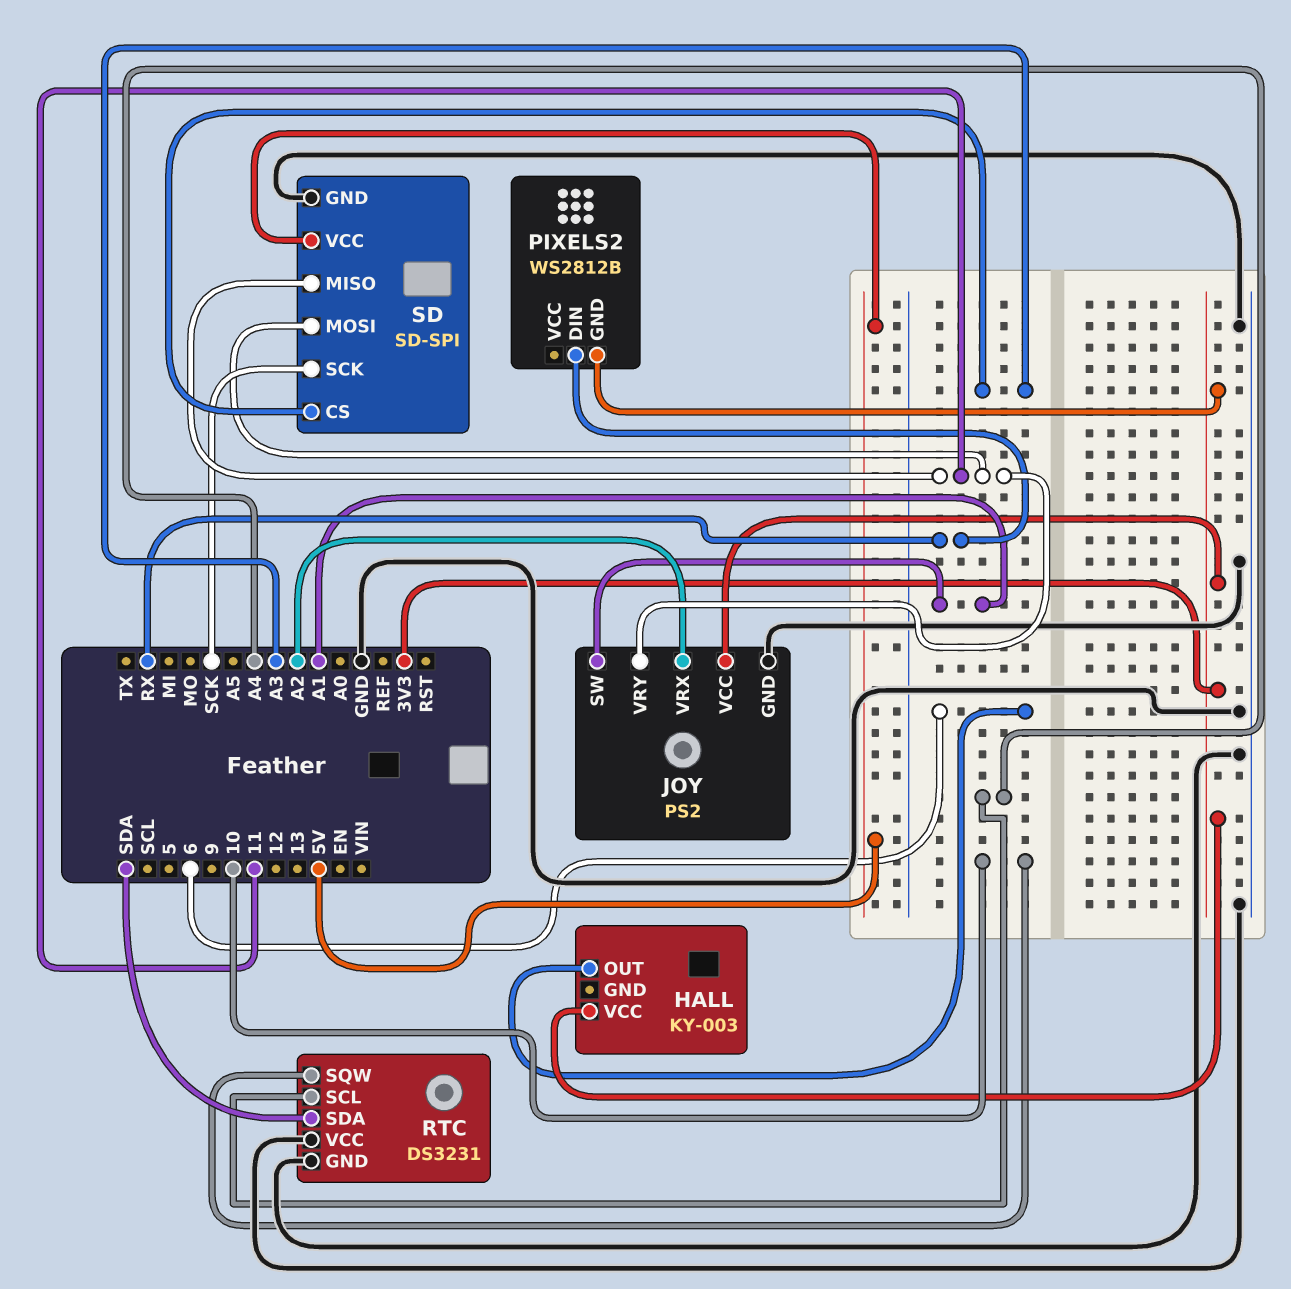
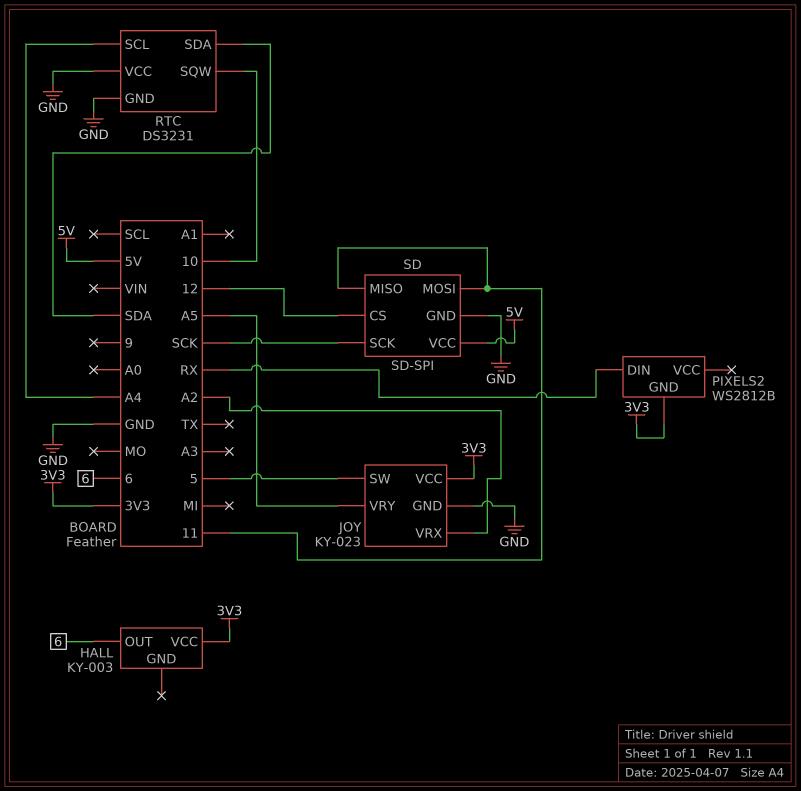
JOY: PS2 -> KY-023
JOY pin SW: A1 -> 5
JOY pin VRY: 11 -> A5
SD pin CS: A3 -> 12

